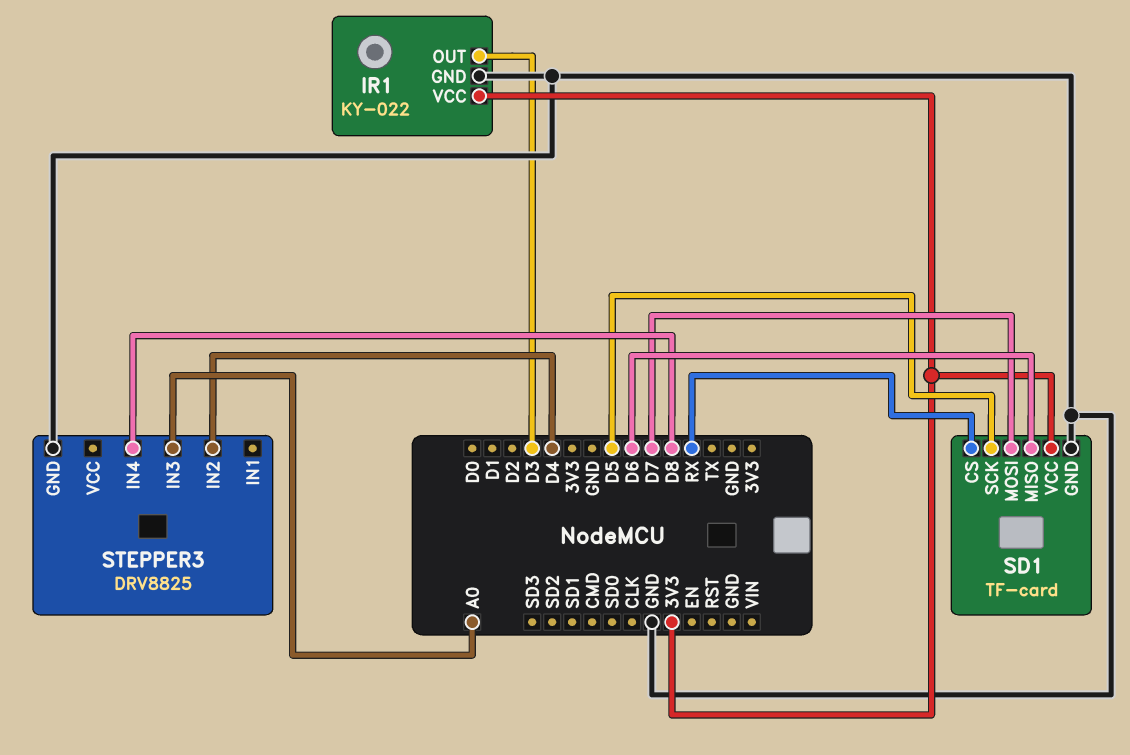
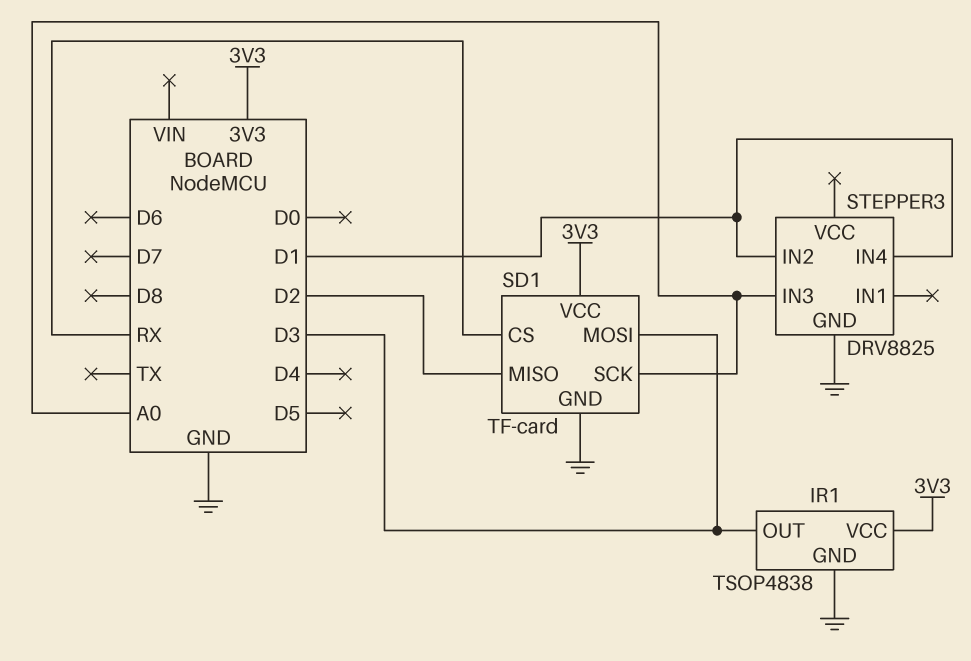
IR1: KY-022 -> TSOP4838
SD1 pin MISO: D6 -> D2
SD1 pin MOSI: D7 -> D3
SD1 pin SCK: D5 -> A0
STEPPER3 pin IN2: D4 -> D1
STEPPER3 pin IN4: D8 -> D1

